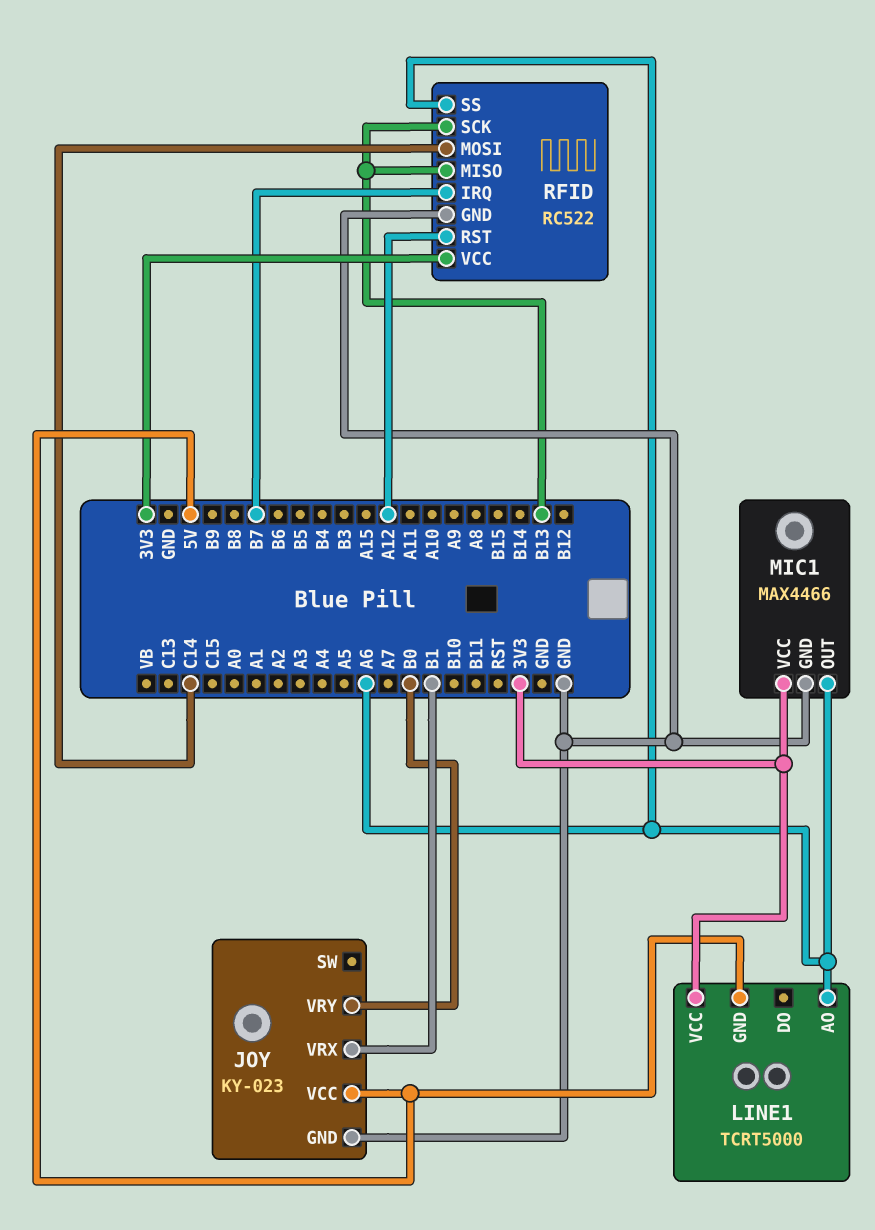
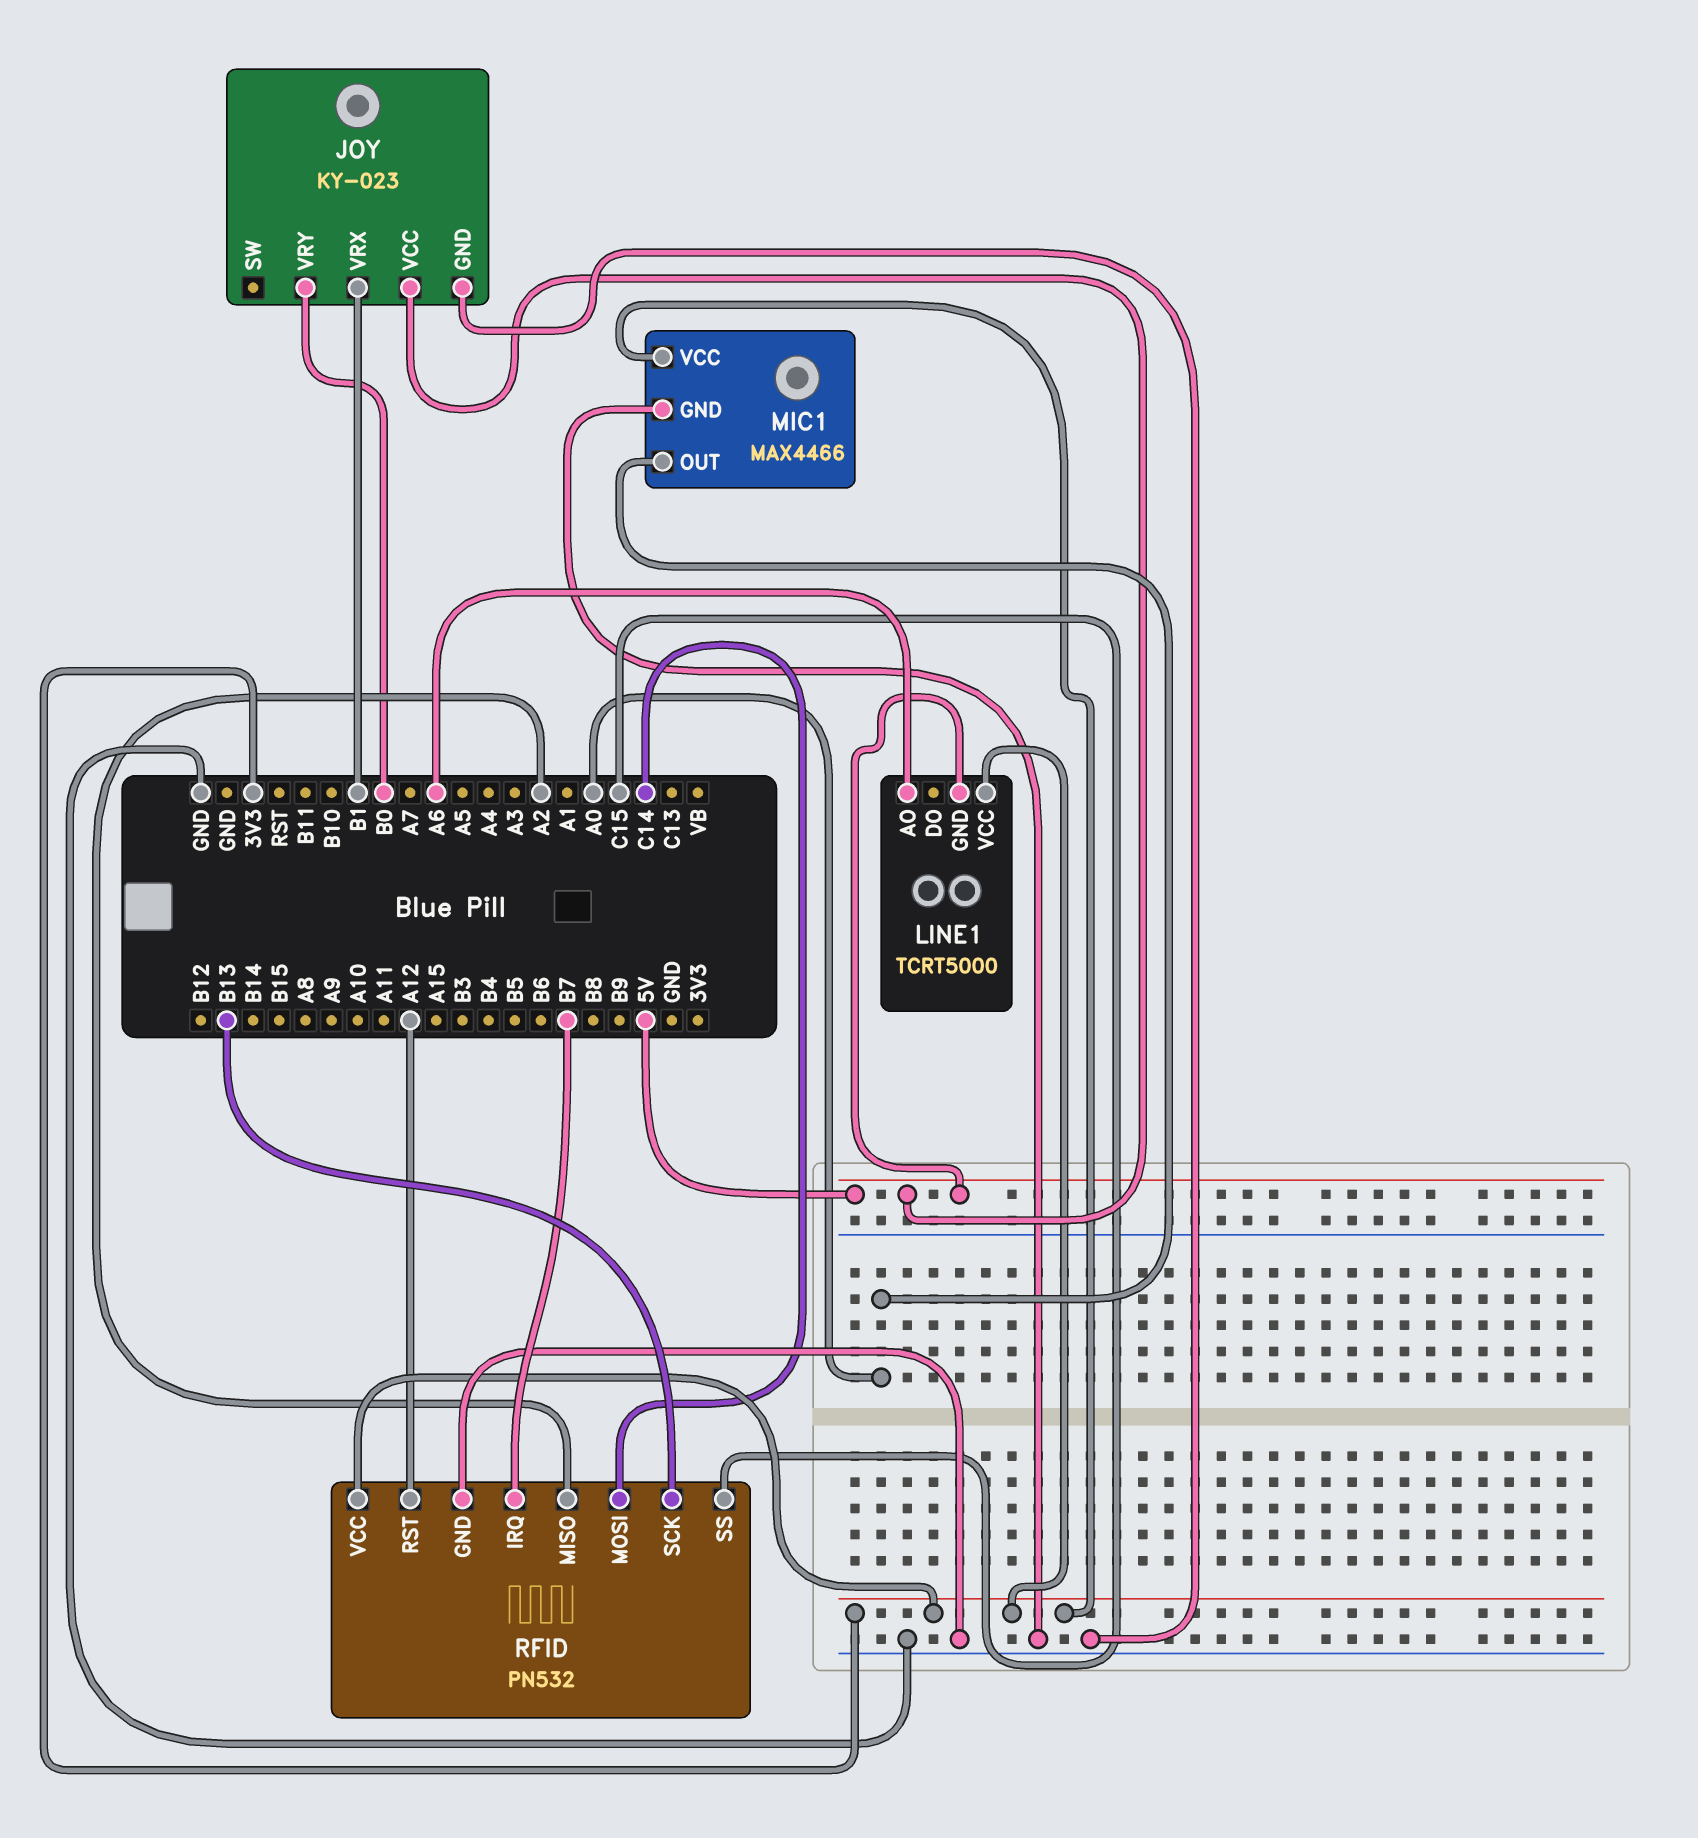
MIC1 pin OUT: A6 -> A0
RFID: RC522 -> PN532
RFID pin MISO: B13 -> A2
RFID pin SS: A6 -> C15

